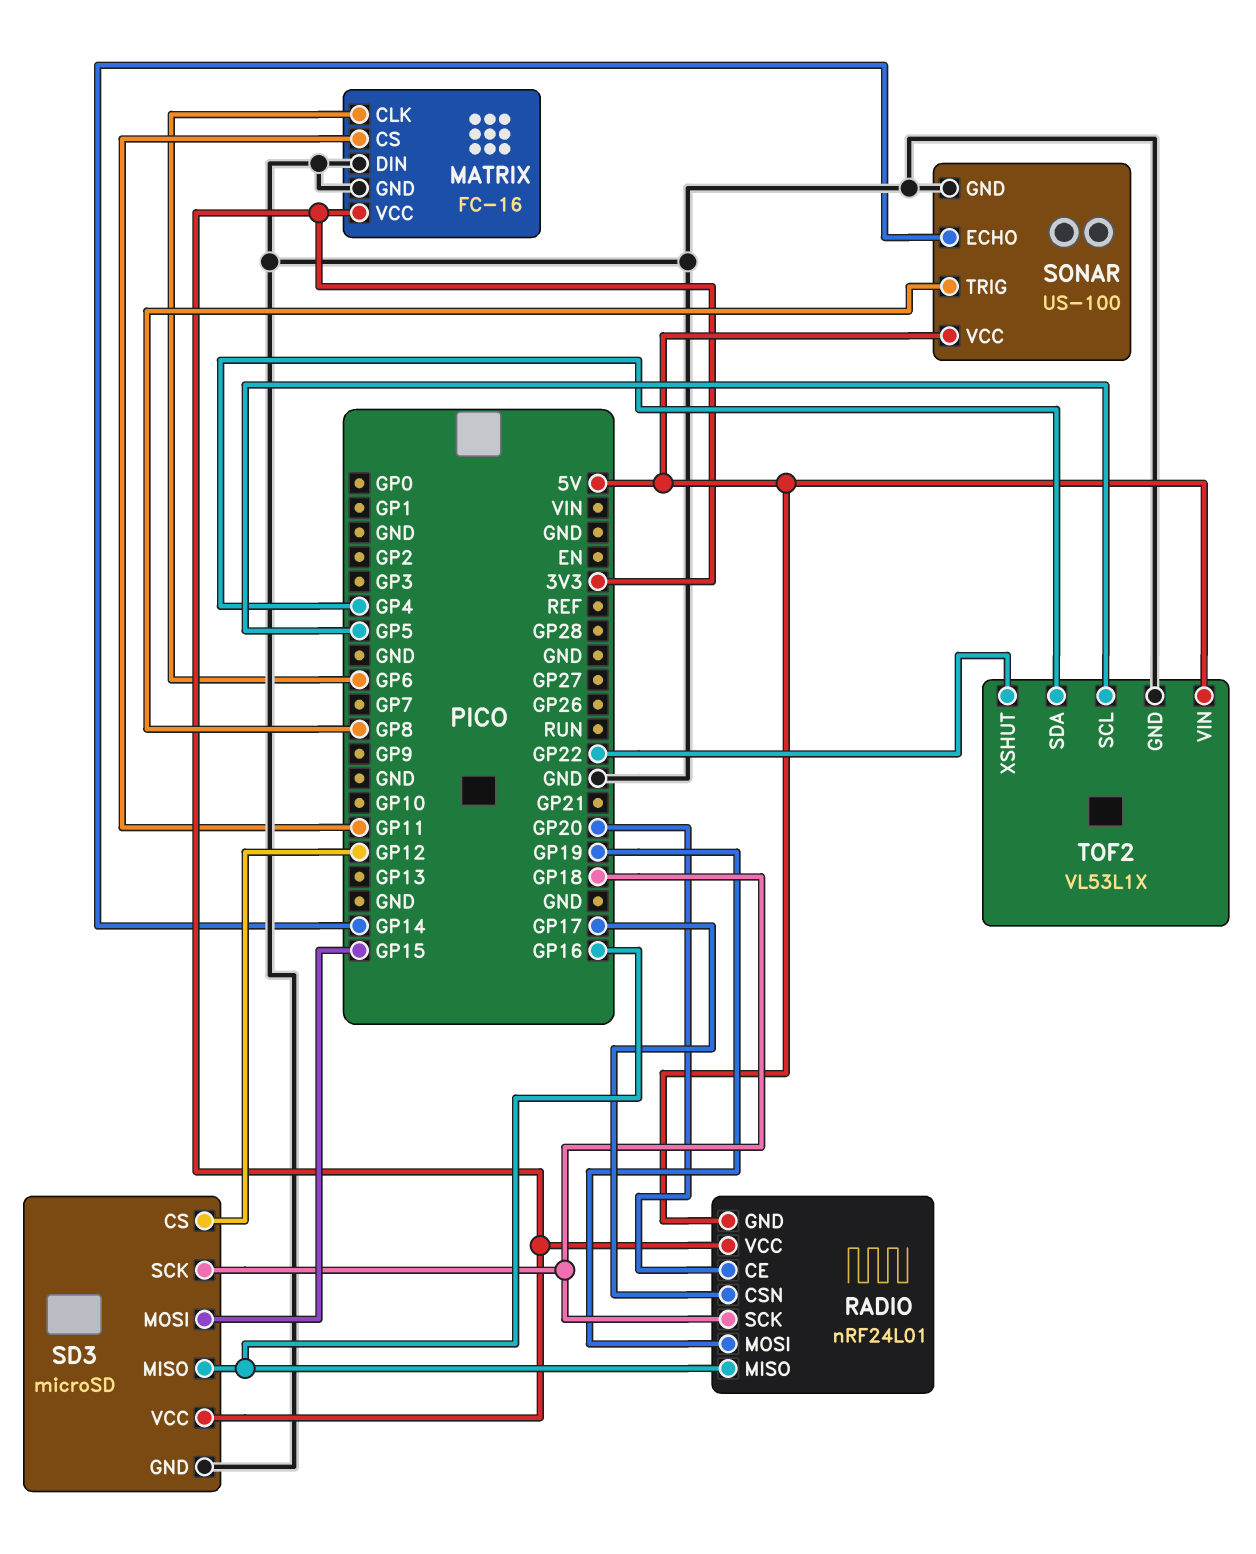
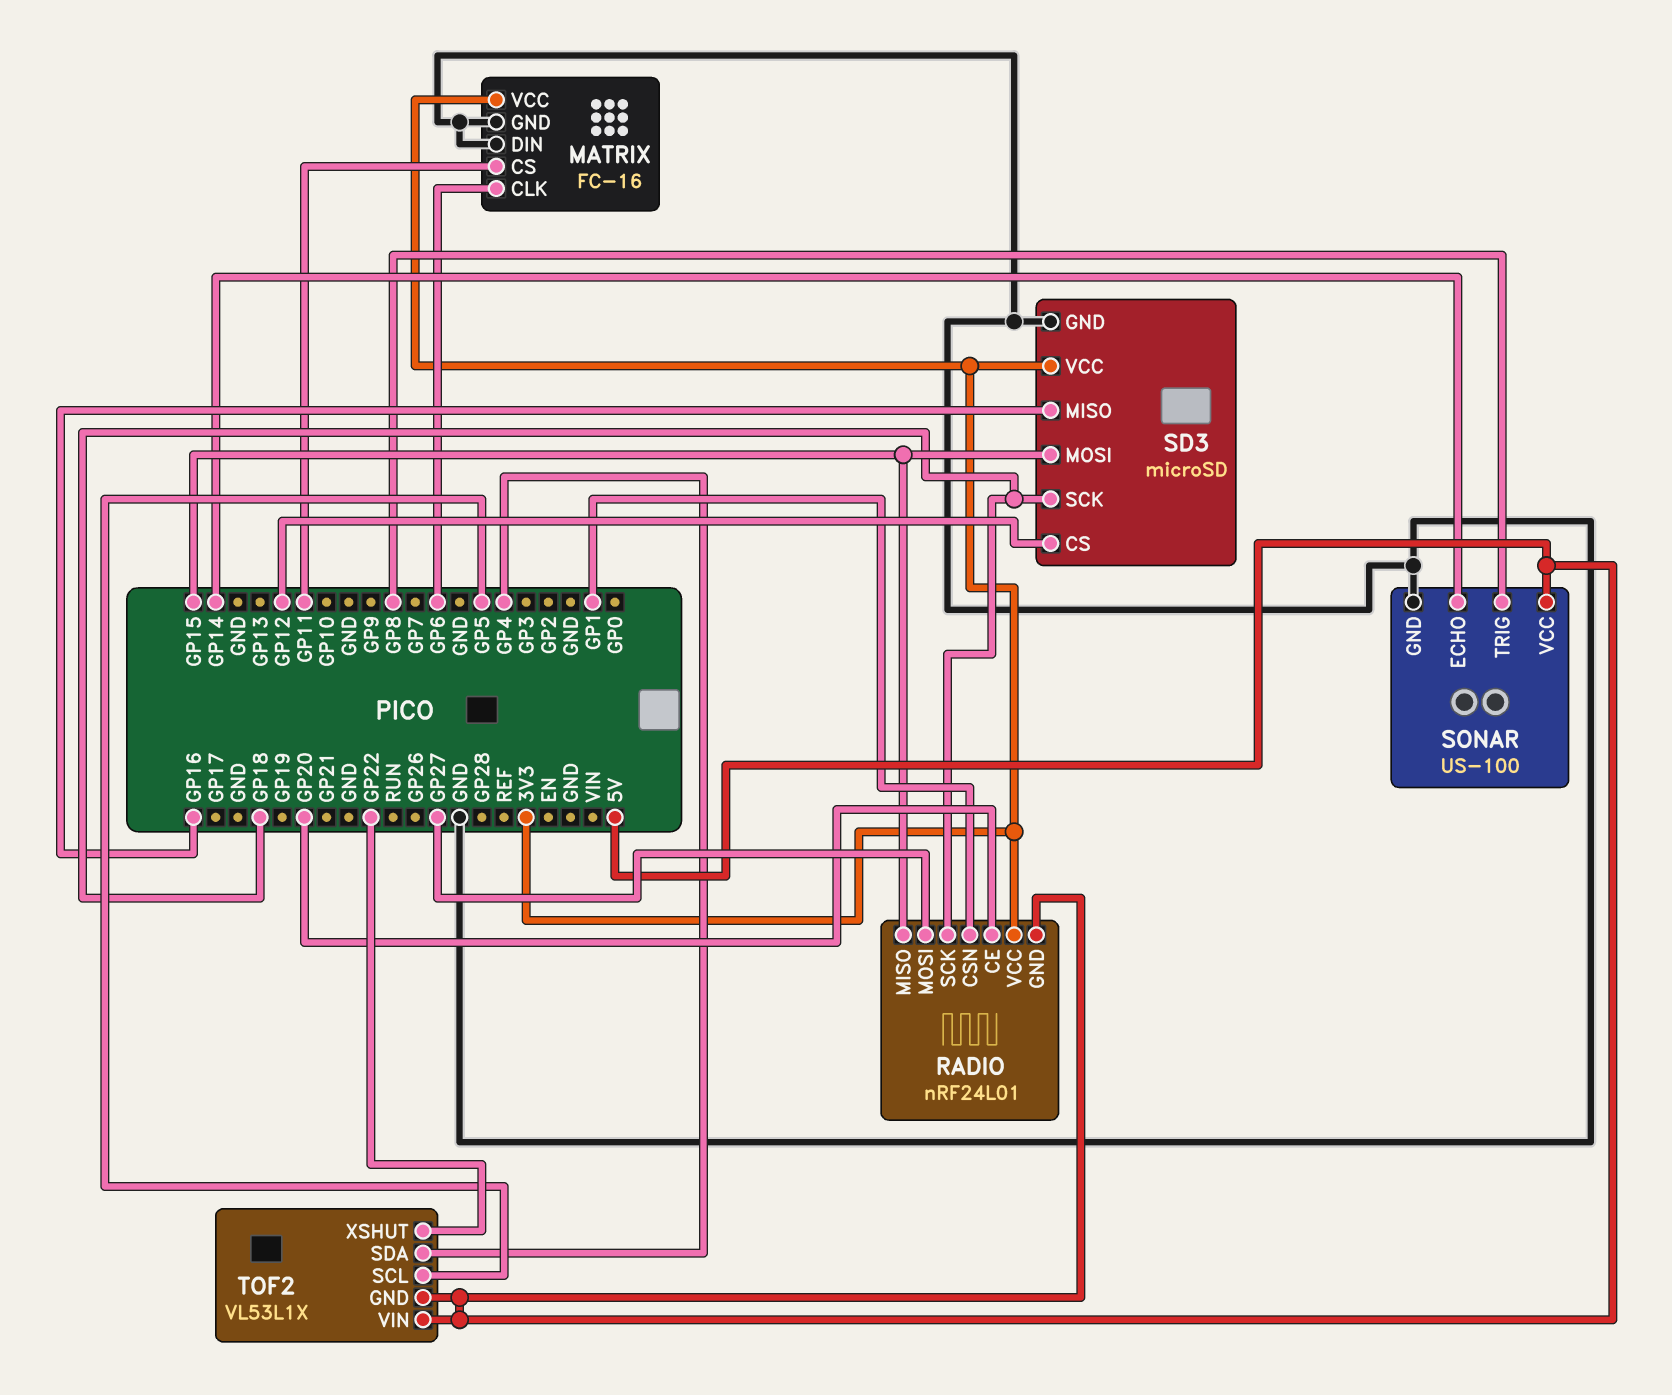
RADIO pin CSN: GP17 -> GP1
RADIO pin MISO: GP16 -> GP15
RADIO pin MOSI: GP19 -> GP27
TOF2 pin GND: GND -> 5V

